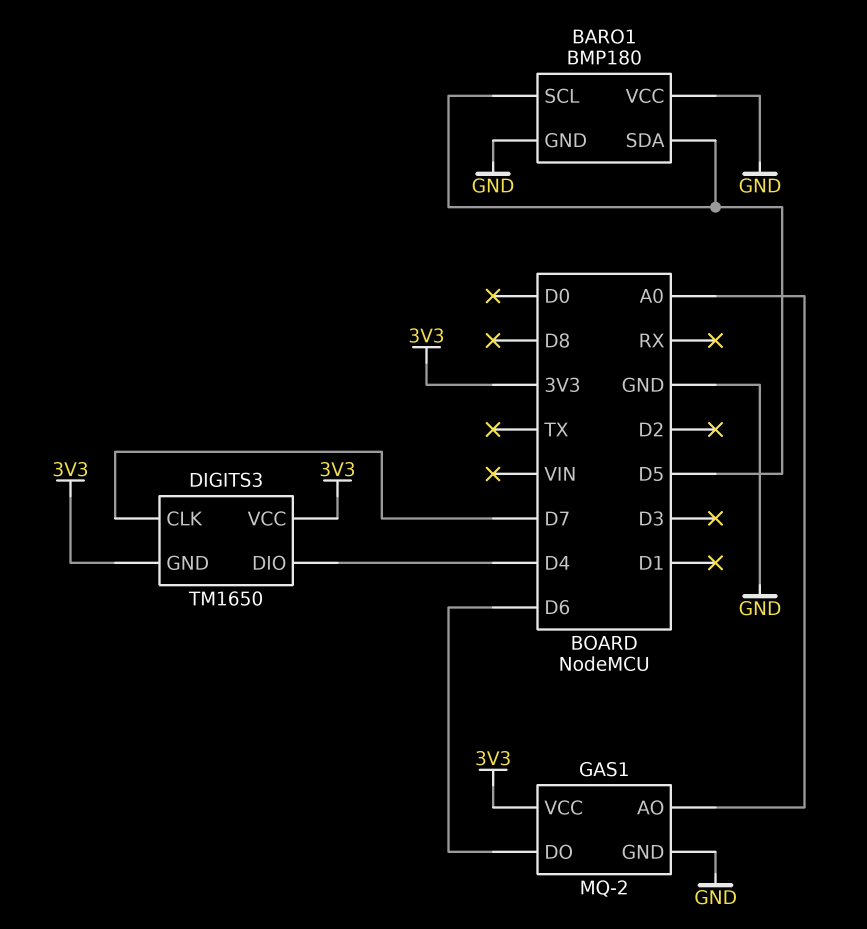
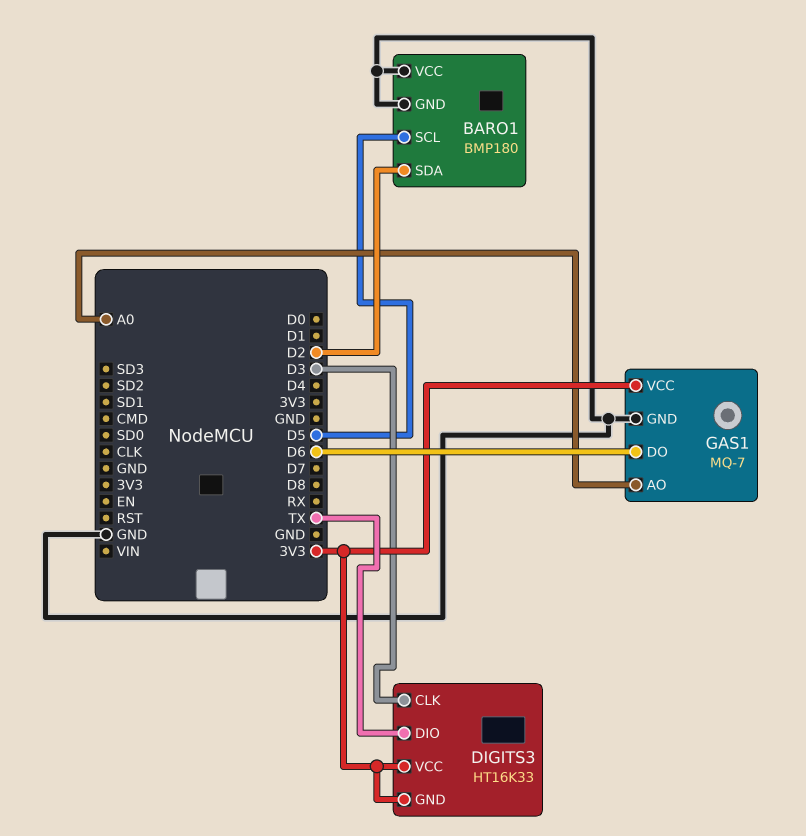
BARO1 pin SDA: D5 -> D2
DIGITS3: TM1650 -> HT16K33
DIGITS3 pin CLK: D7 -> D3
DIGITS3 pin DIO: D4 -> TX
GAS1: MQ-2 -> MQ-7

